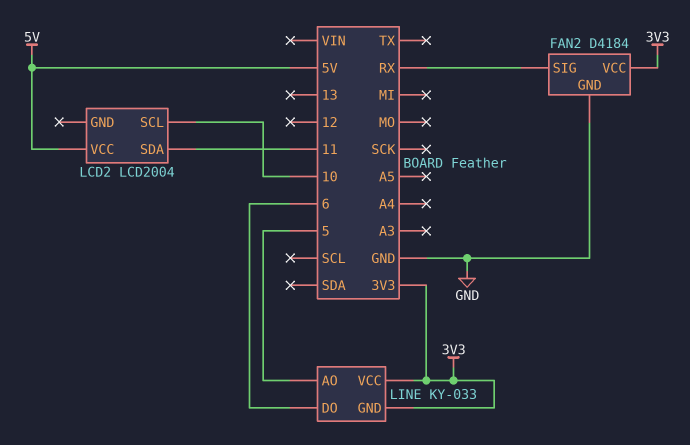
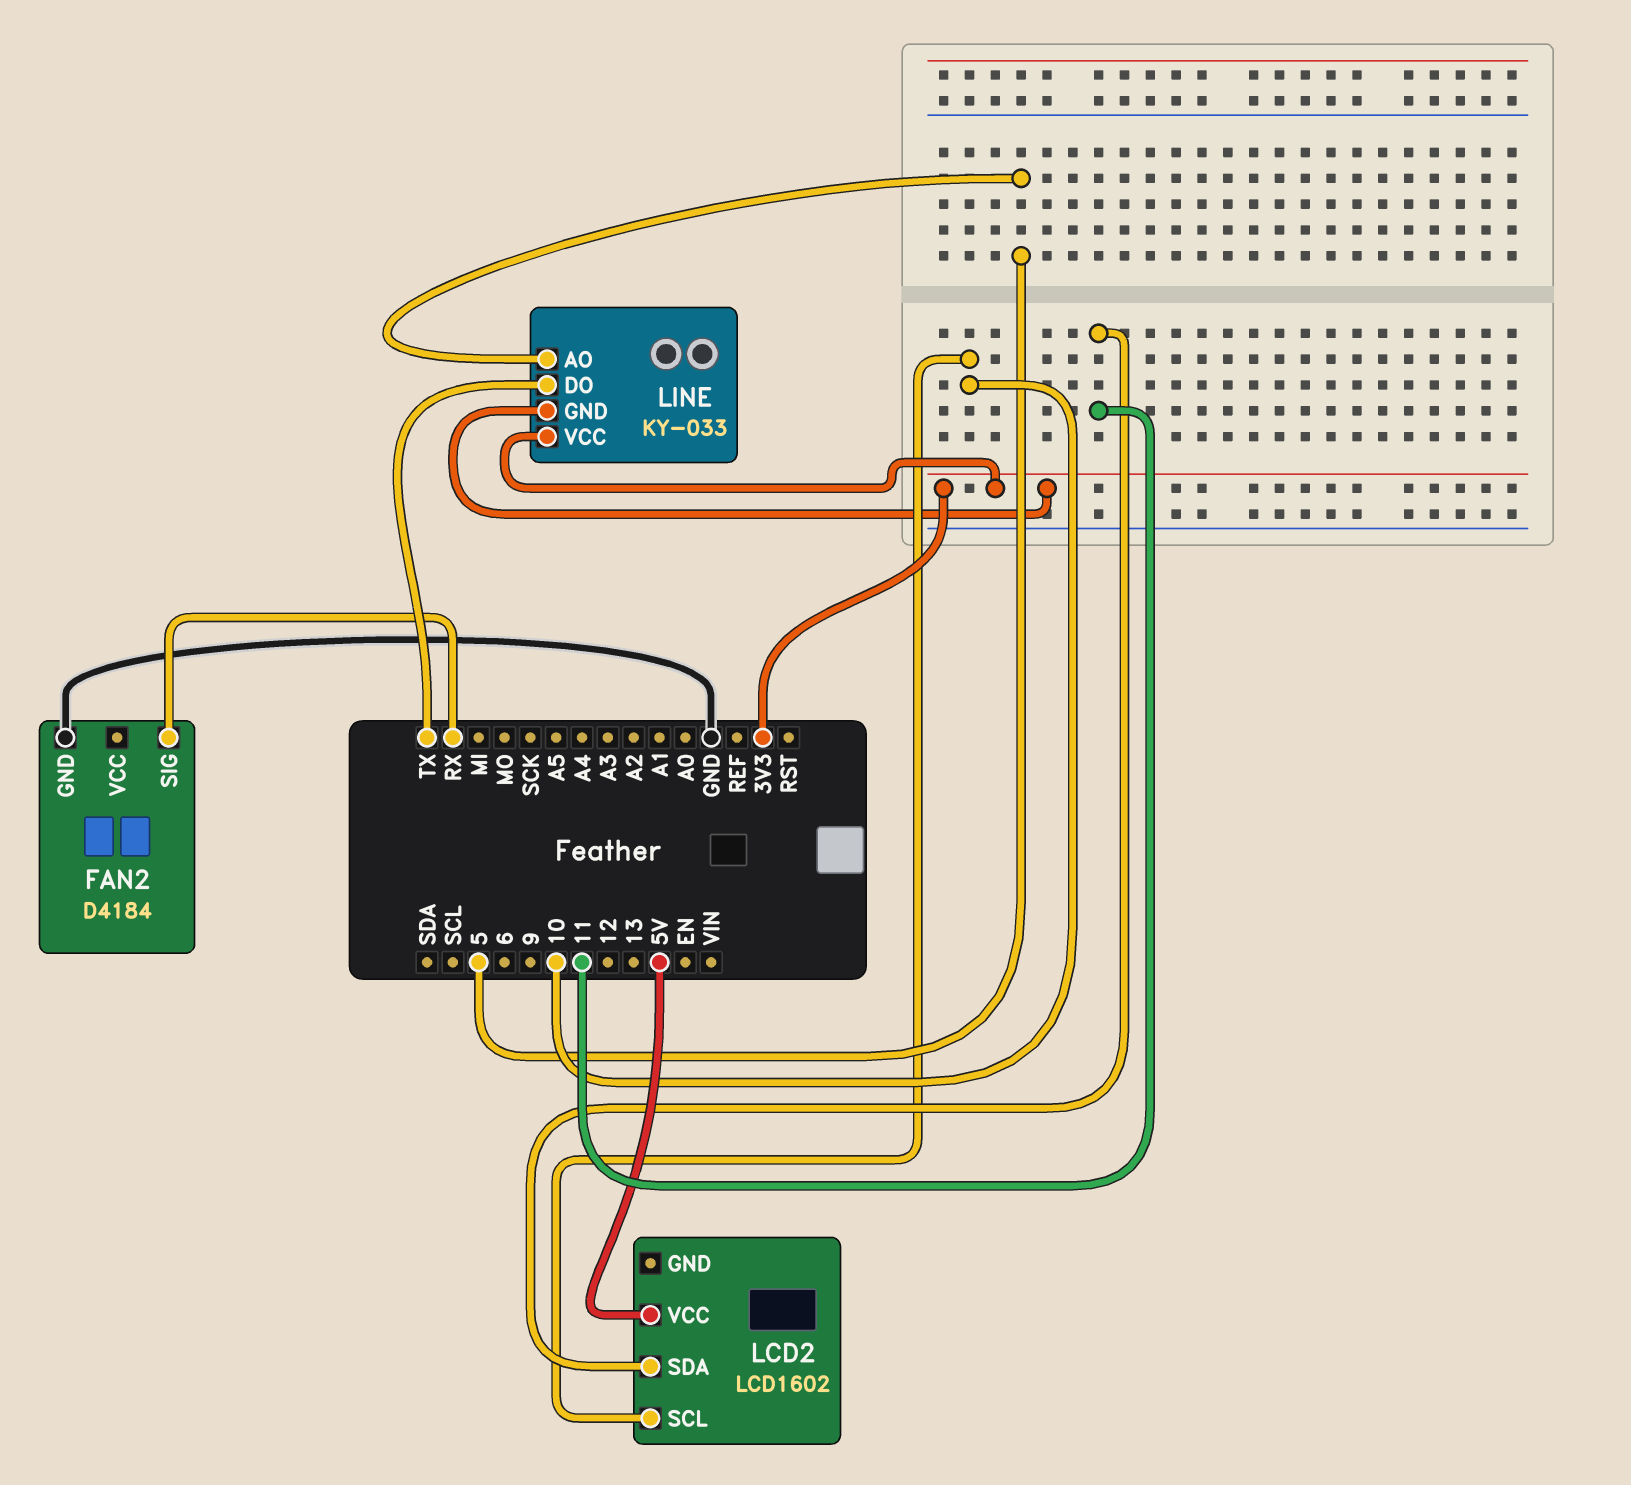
FAN2 pin VCC: 3V3 -> none
LCD2: LCD2004 -> LCD1602
LINE pin DO: 6 -> TX

